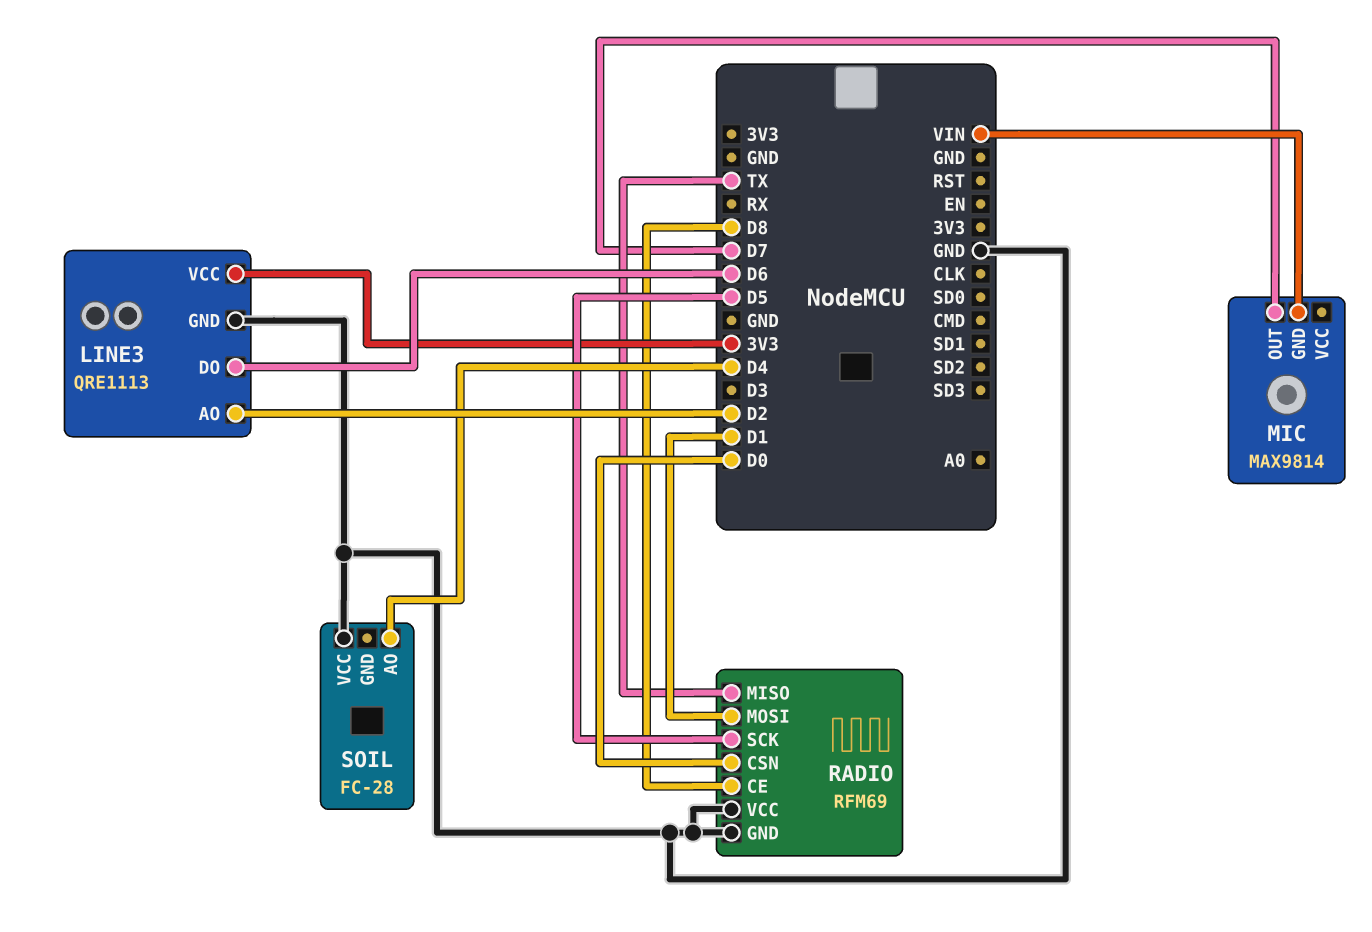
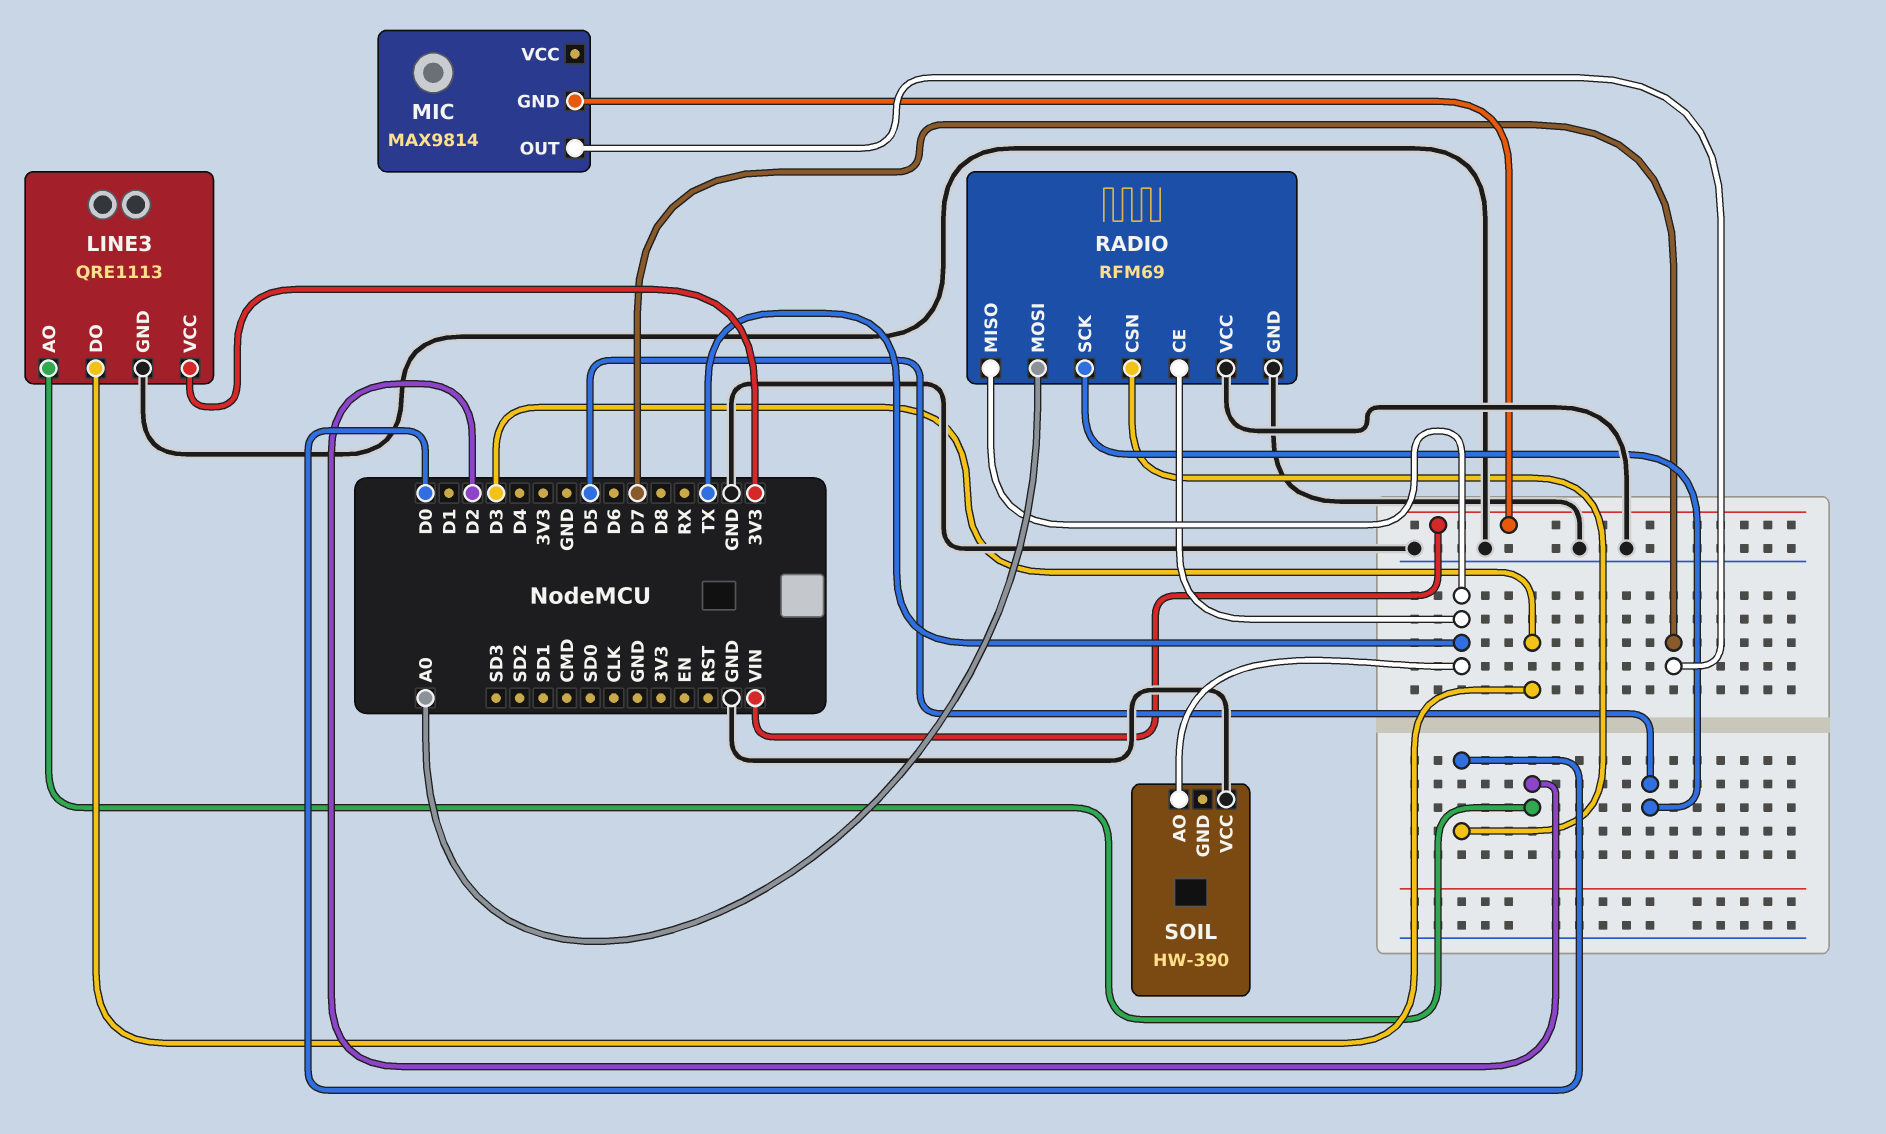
LINE3 pin DO: D6 -> D3
RADIO pin CE: D8 -> TX
RADIO pin MOSI: D1 -> A0
SOIL: FC-28 -> HW-390
SOIL pin AO: D4 -> TX

